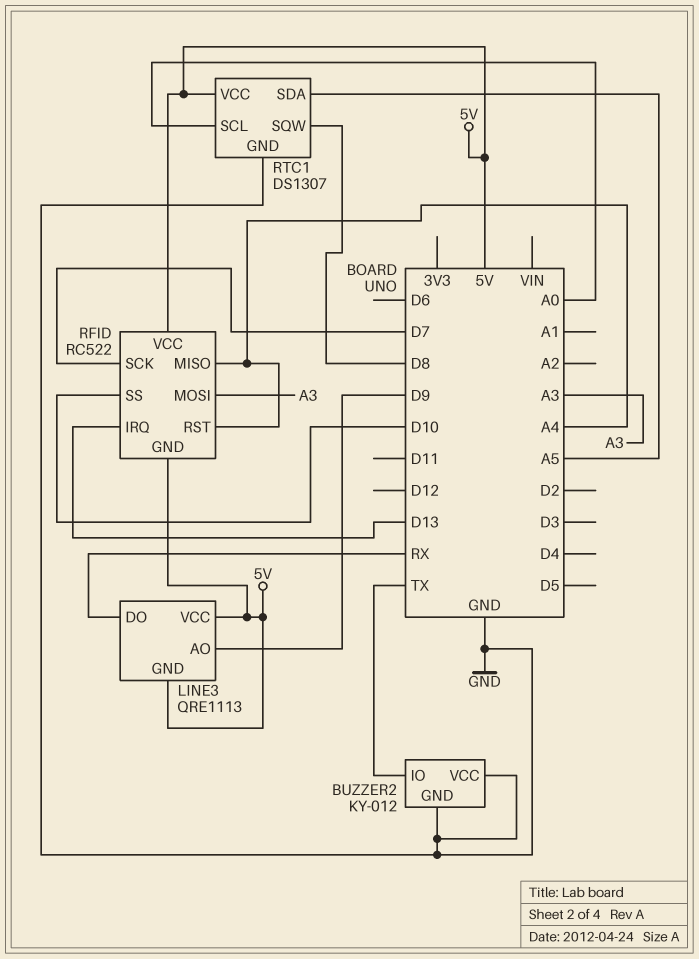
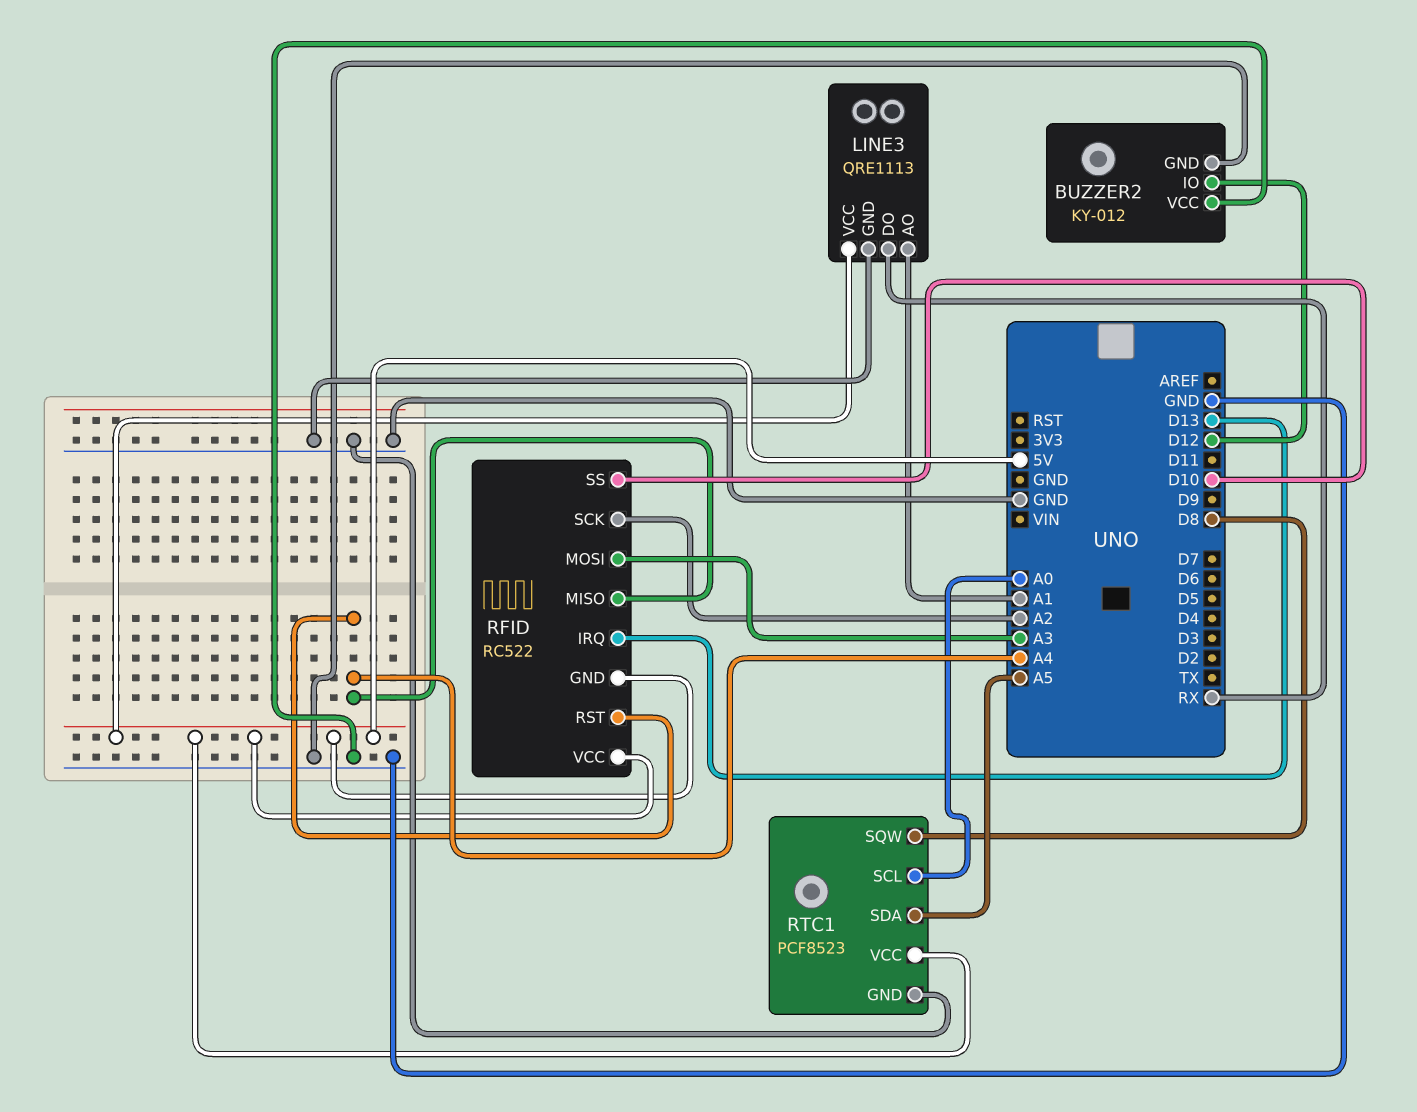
BUZZER2 pin IO: TX -> D12
LINE3 pin AO: D9 -> A1
LINE3 pin GND: 5V -> GND
RFID pin SCK: D7 -> A2
RTC1: DS1307 -> PCF8523

